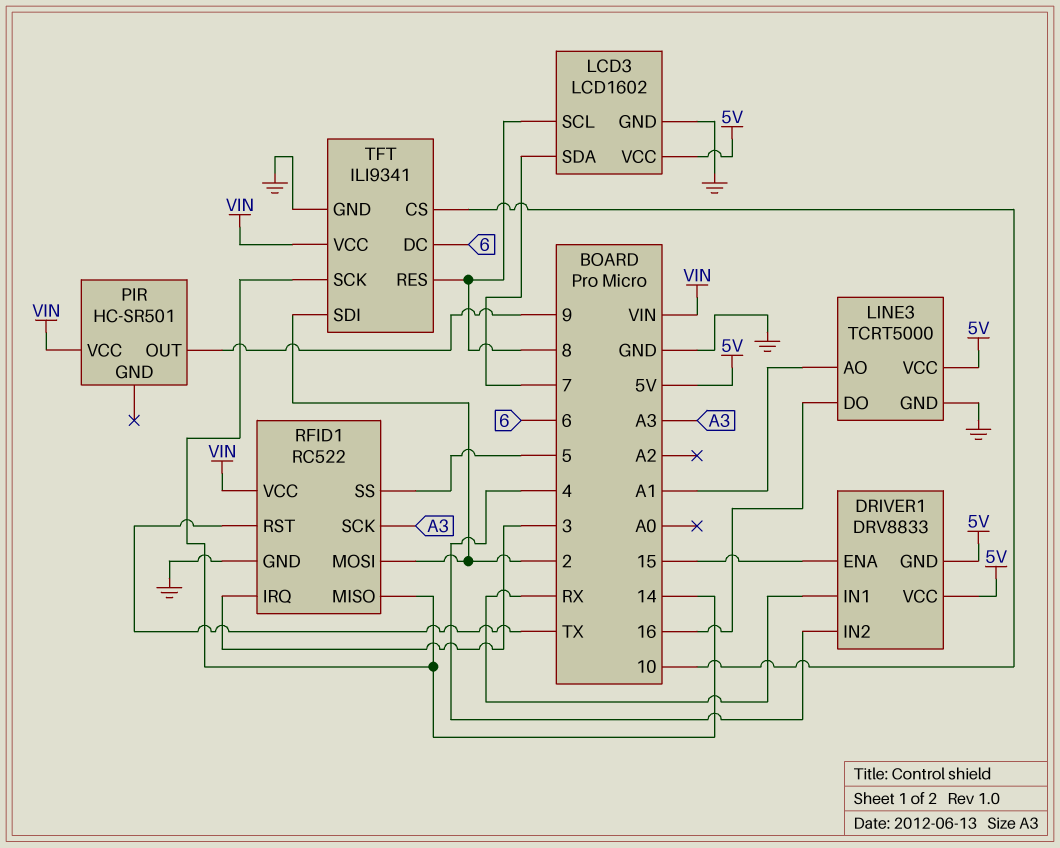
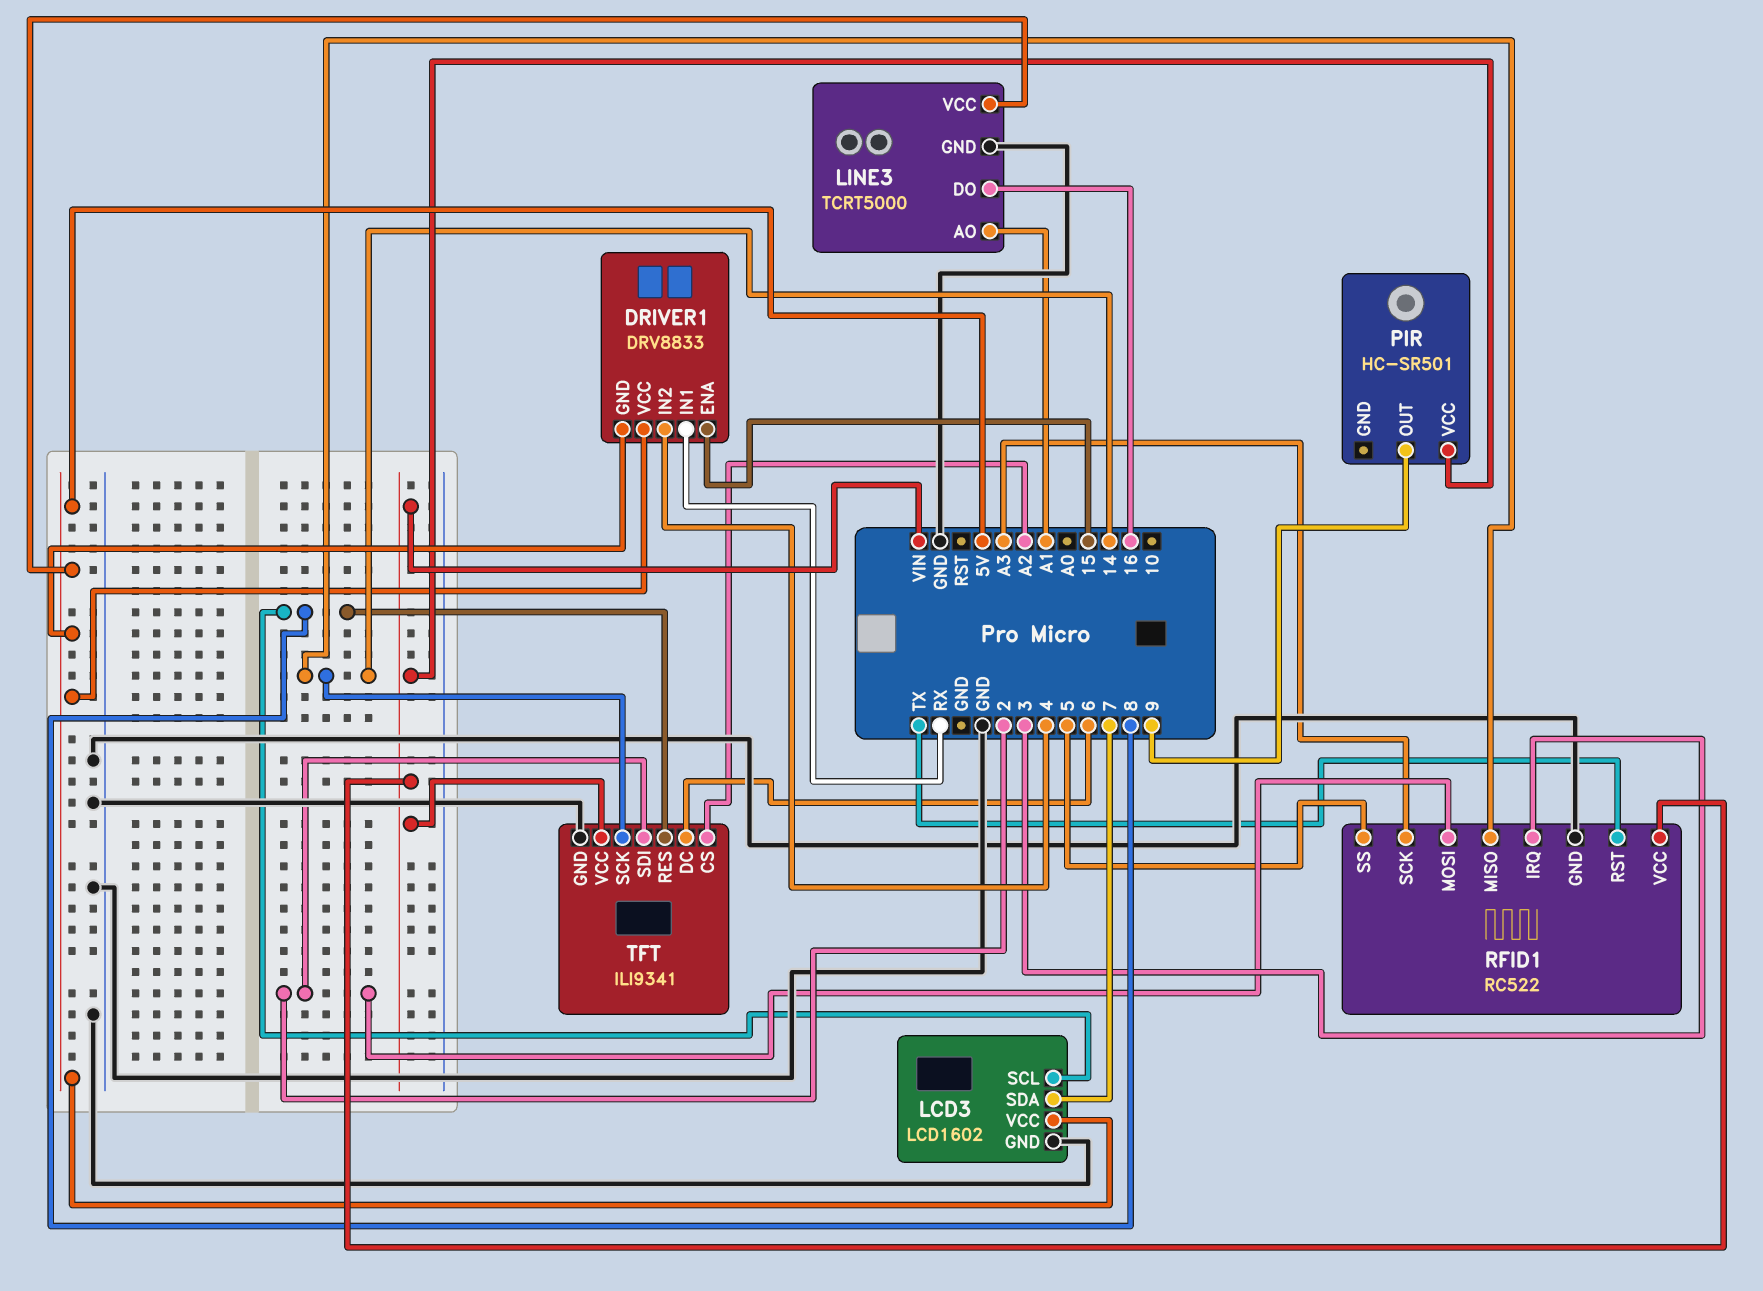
TFT pin CS: 10 -> A2

